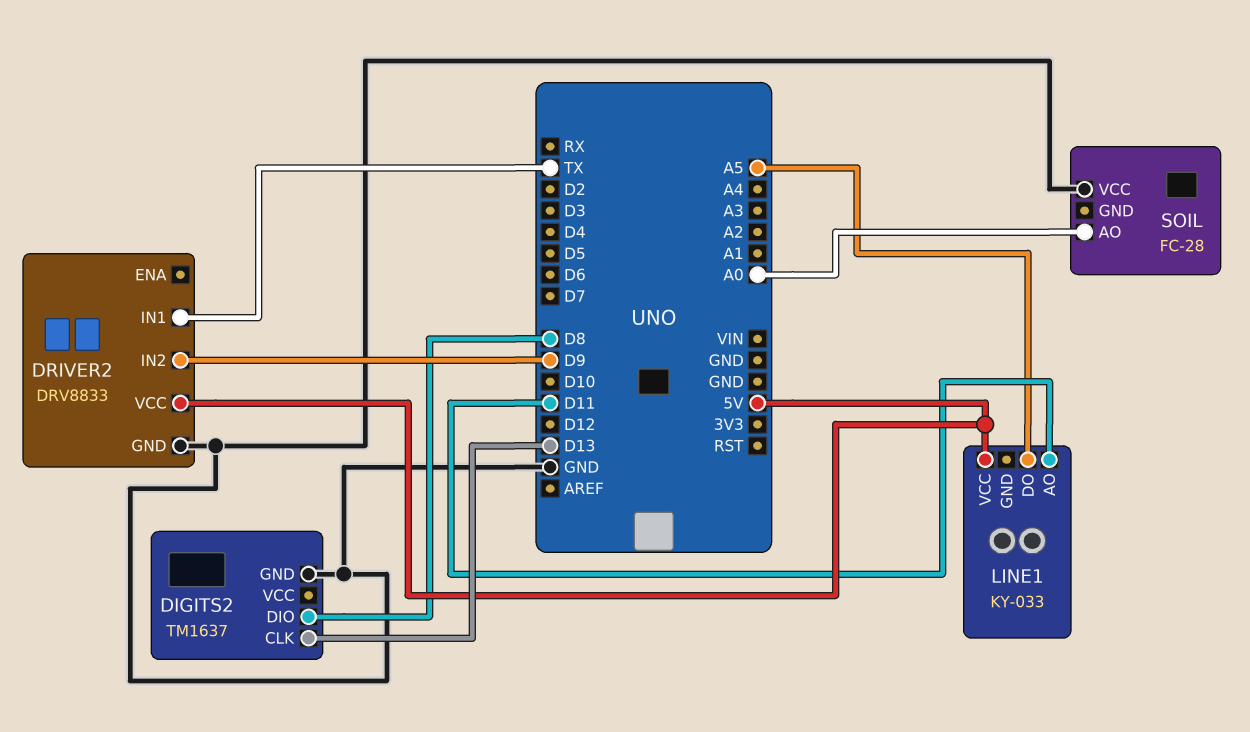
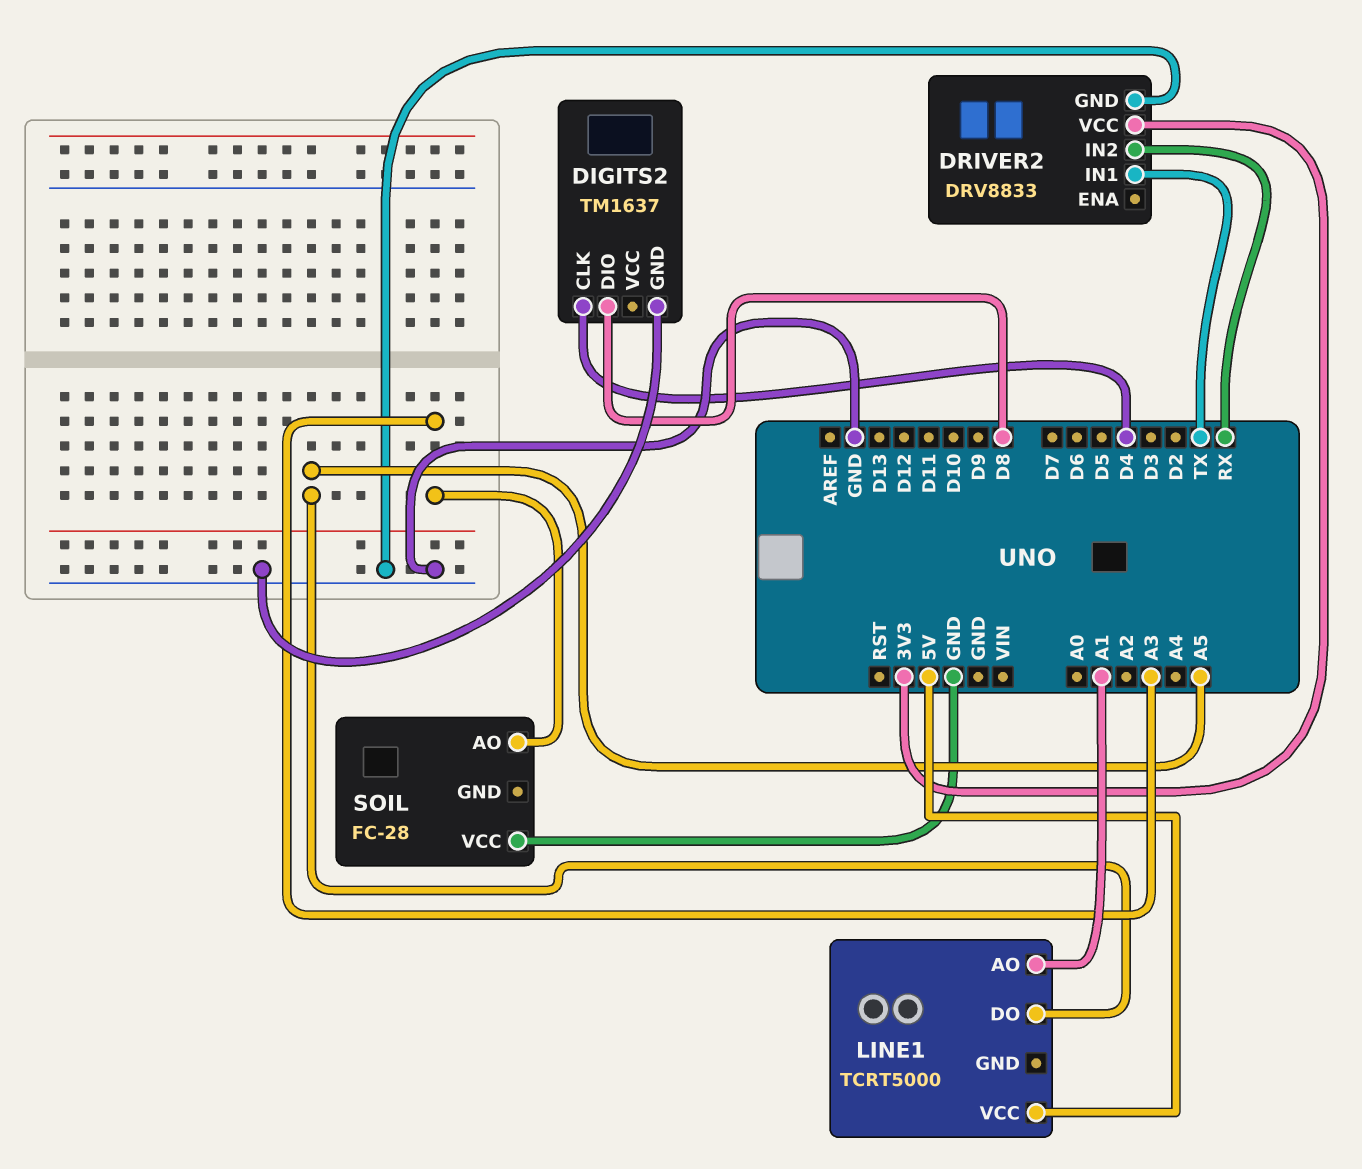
DIGITS2 pin CLK: D13 -> D4
DRIVER2 pin IN2: D9 -> RX
DRIVER2 pin VCC: 5V -> 3V3
LINE1: KY-033 -> TCRT5000
LINE1 pin AO: D11 -> A1
SOIL pin AO: A0 -> A3

